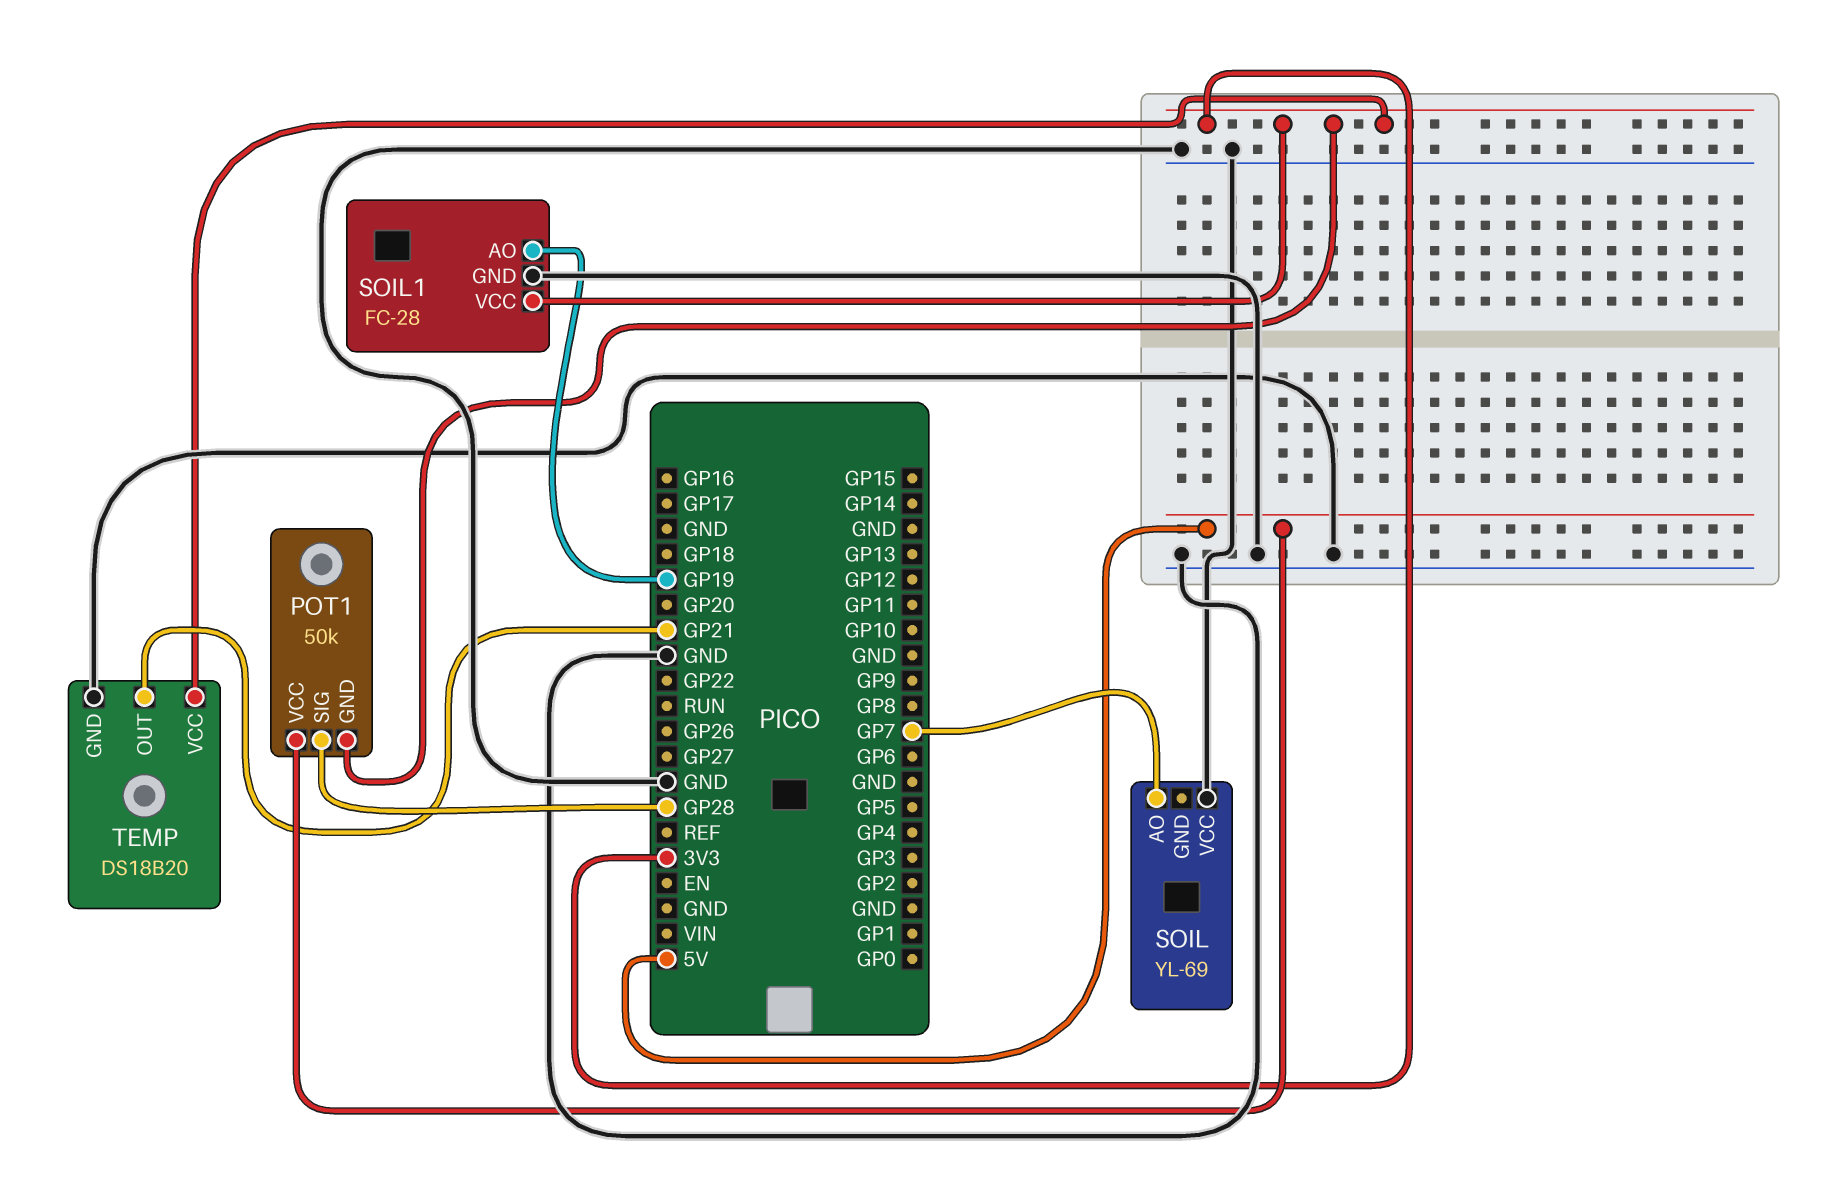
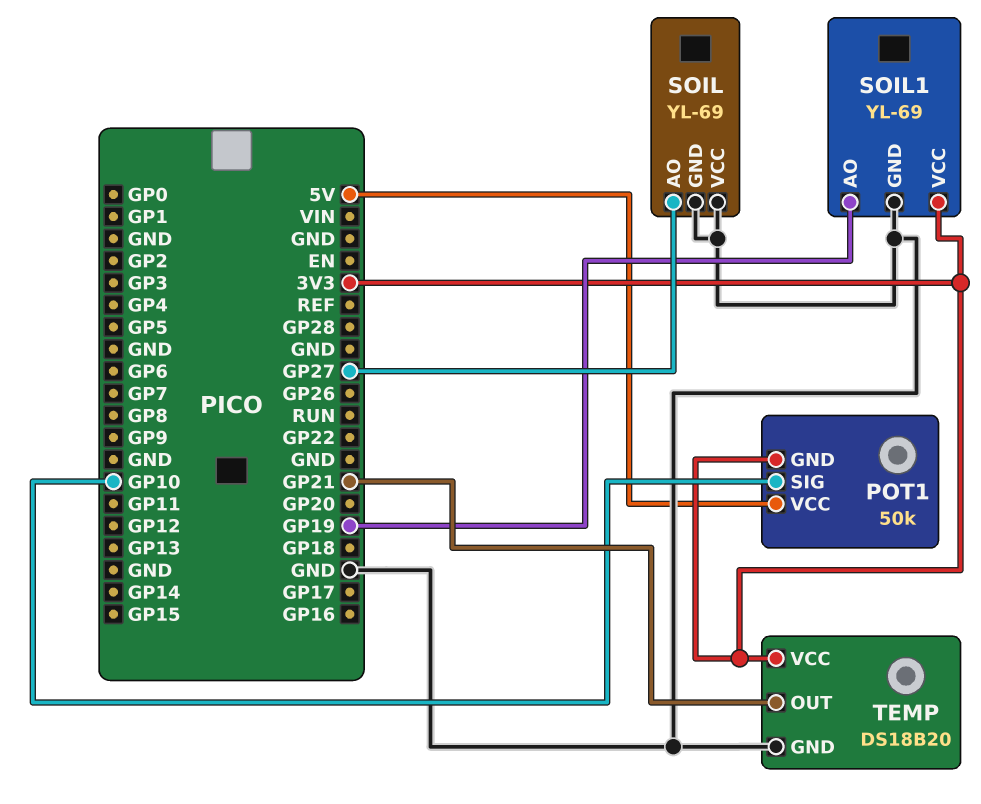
POT1 pin SIG: GP28 -> GP10
SOIL pin AO: GP7 -> GP27
SOIL pin GND: none -> GND
SOIL1: FC-28 -> YL-69

